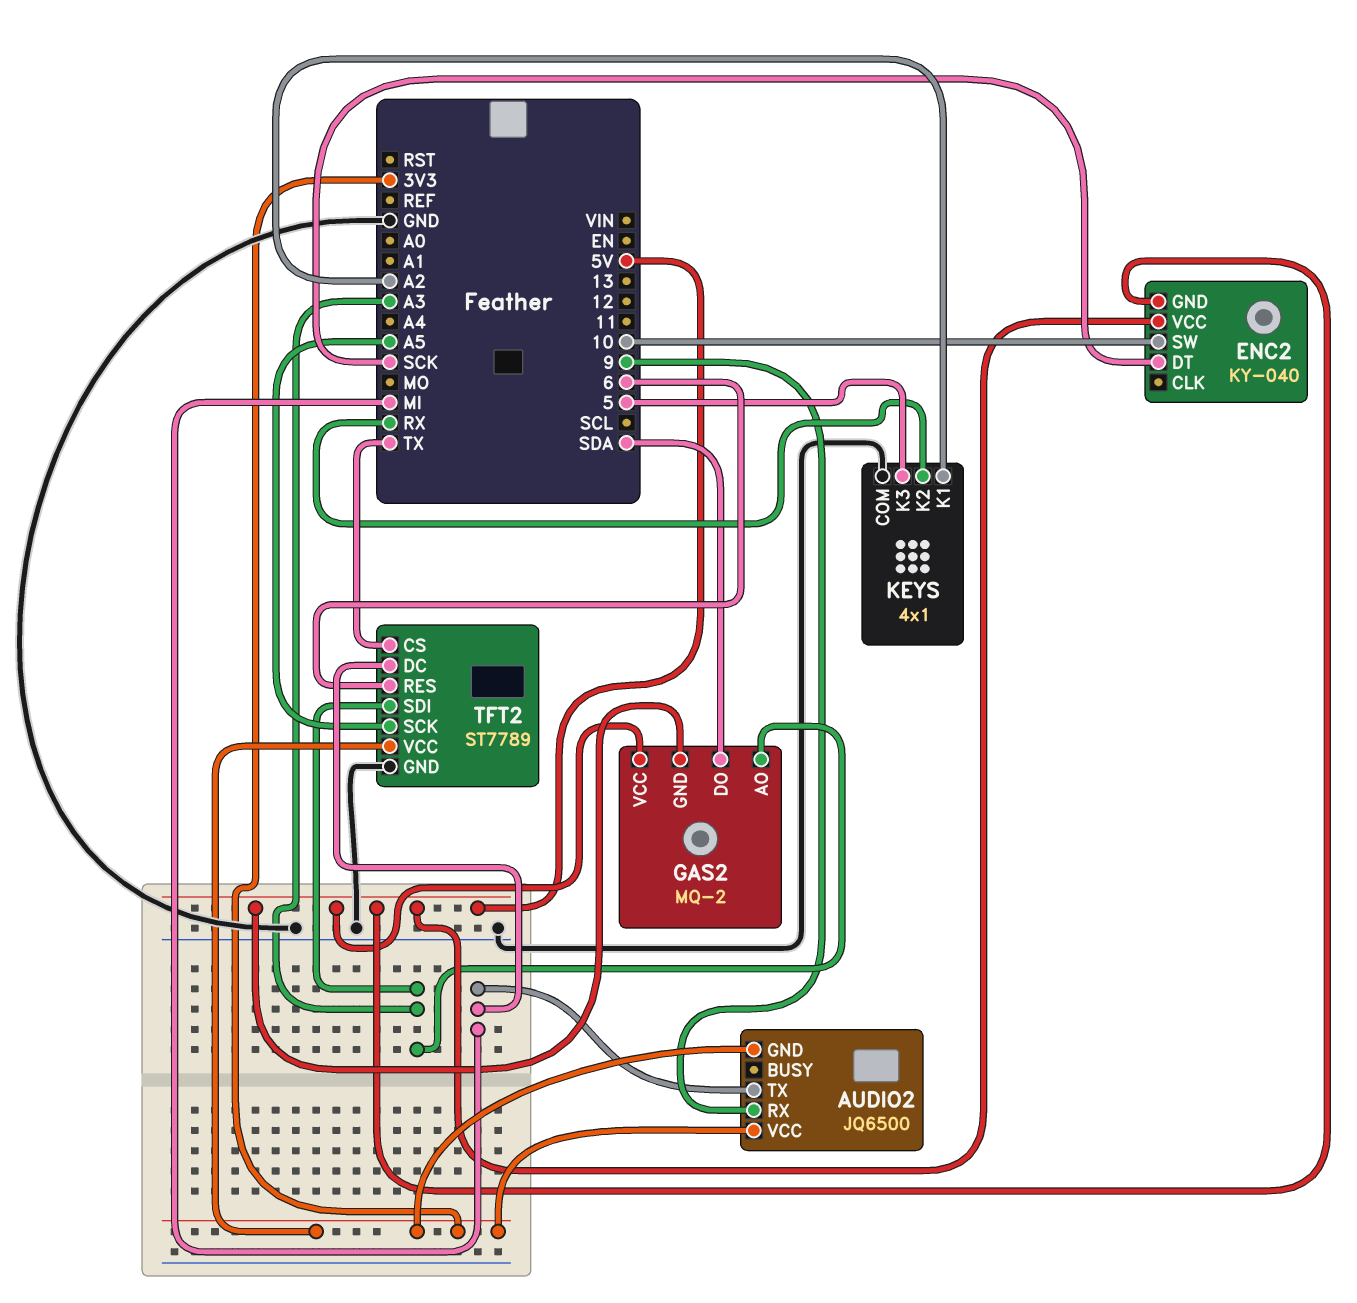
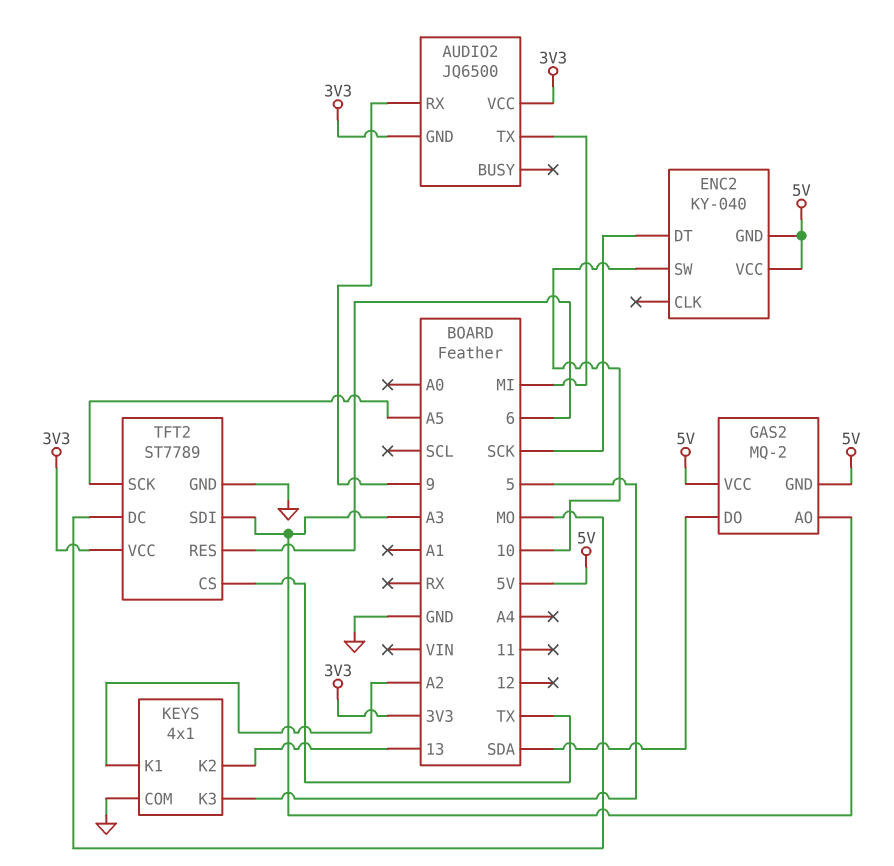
KEYS pin K2: RX -> 13
TFT2 pin DC: MI -> MO

